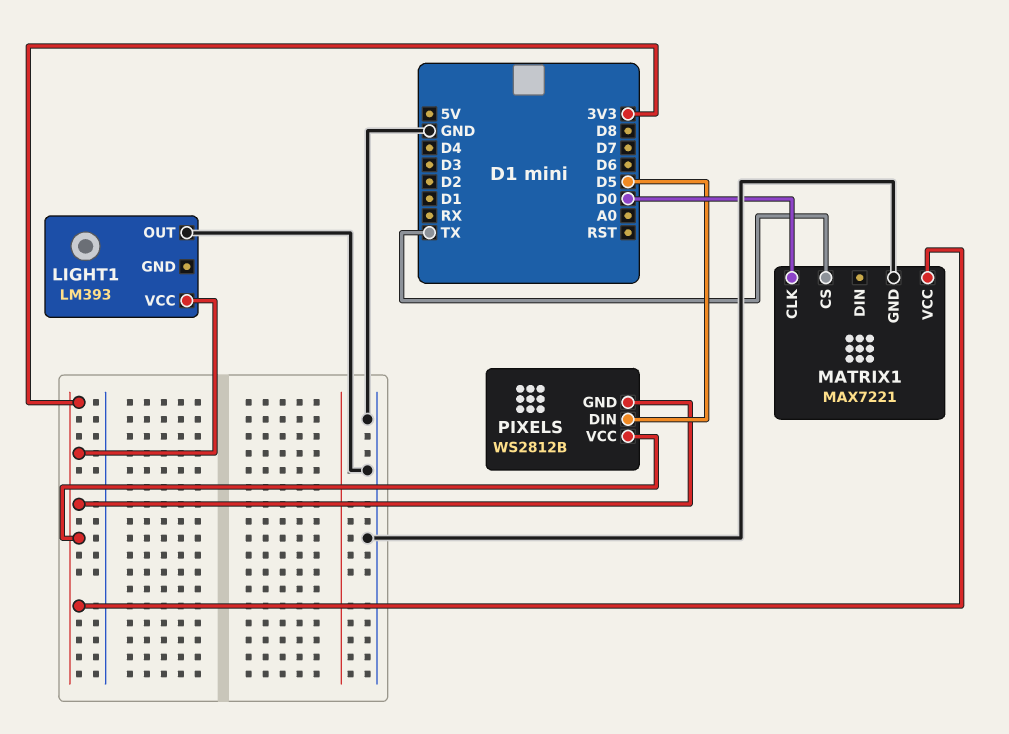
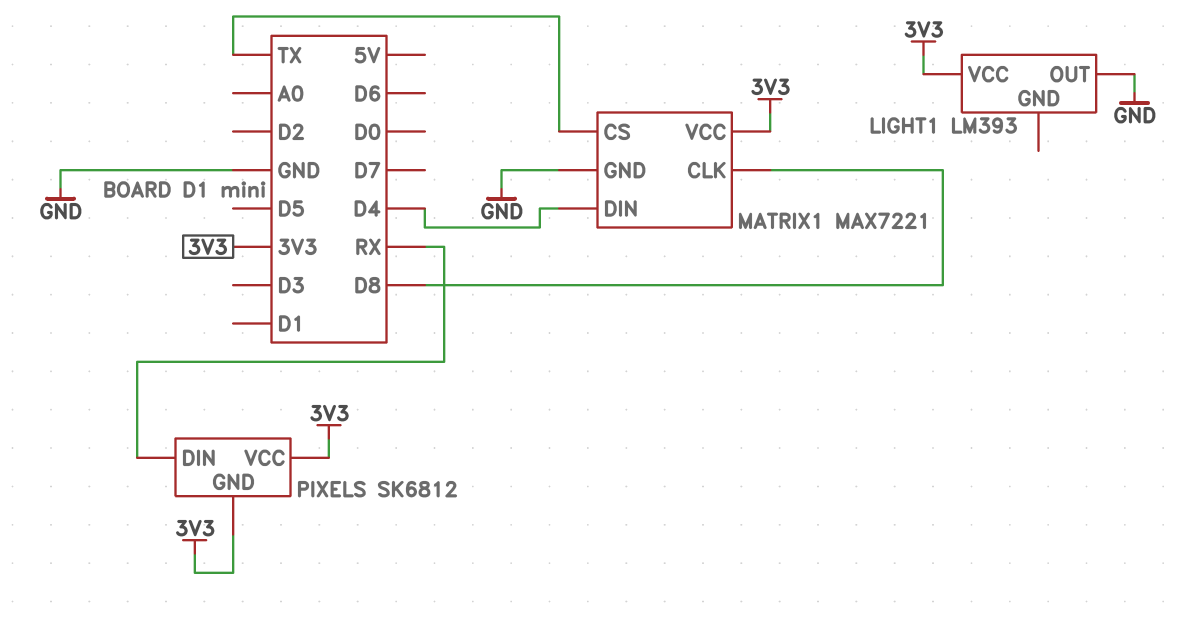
MATRIX1 pin CLK: D0 -> D8
MATRIX1 pin DIN: none -> D4
PIXELS: WS2812B -> SK6812
PIXELS pin DIN: D5 -> RX

